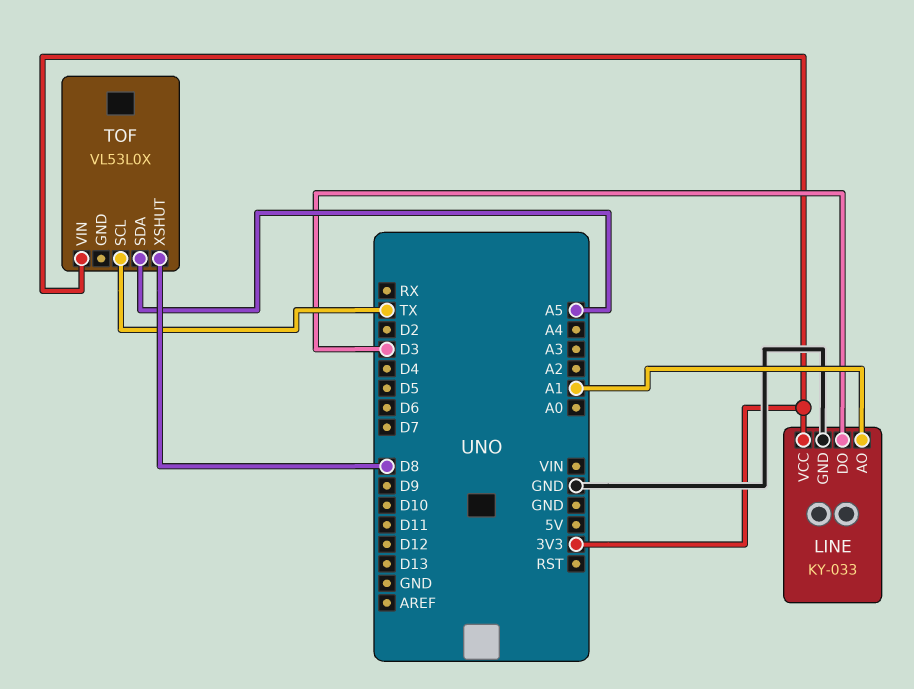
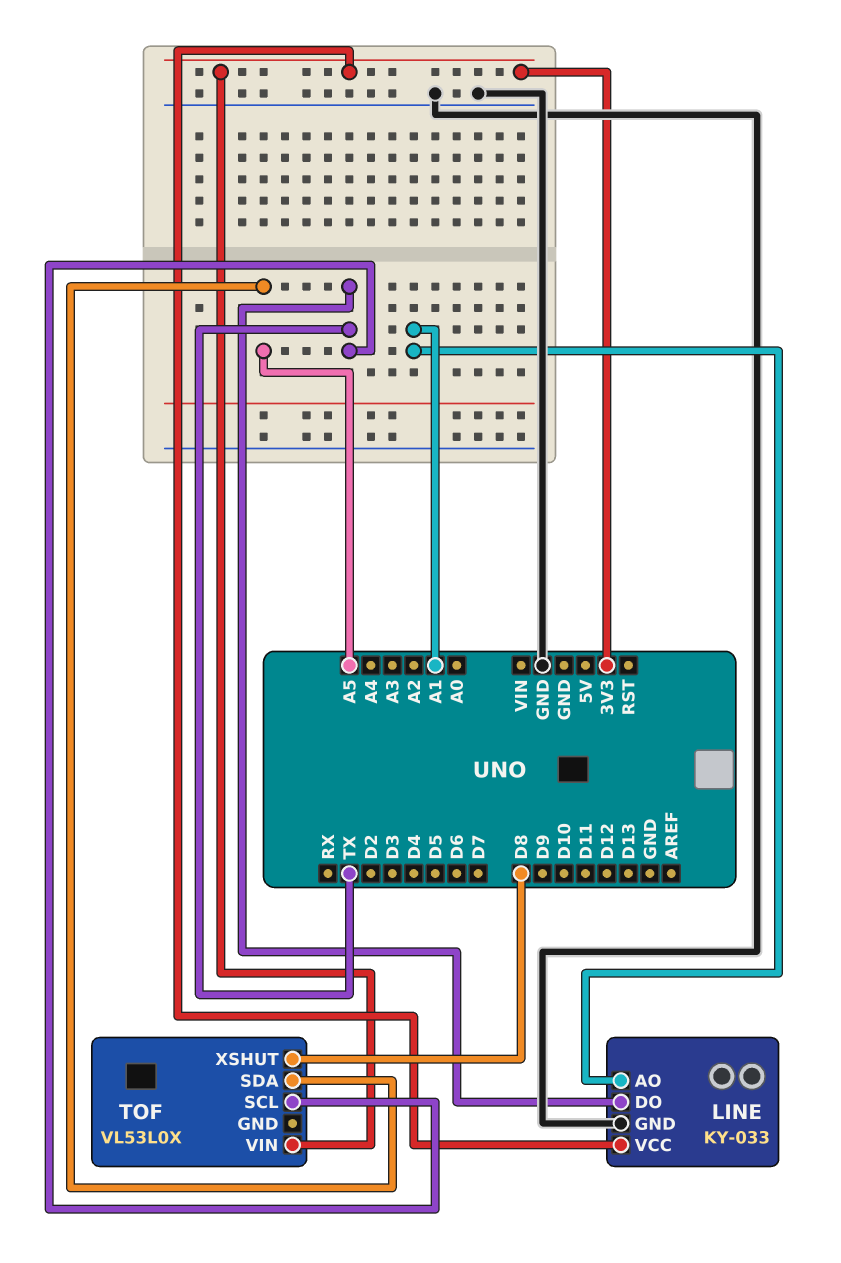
LINE pin DO: D3 -> TX

